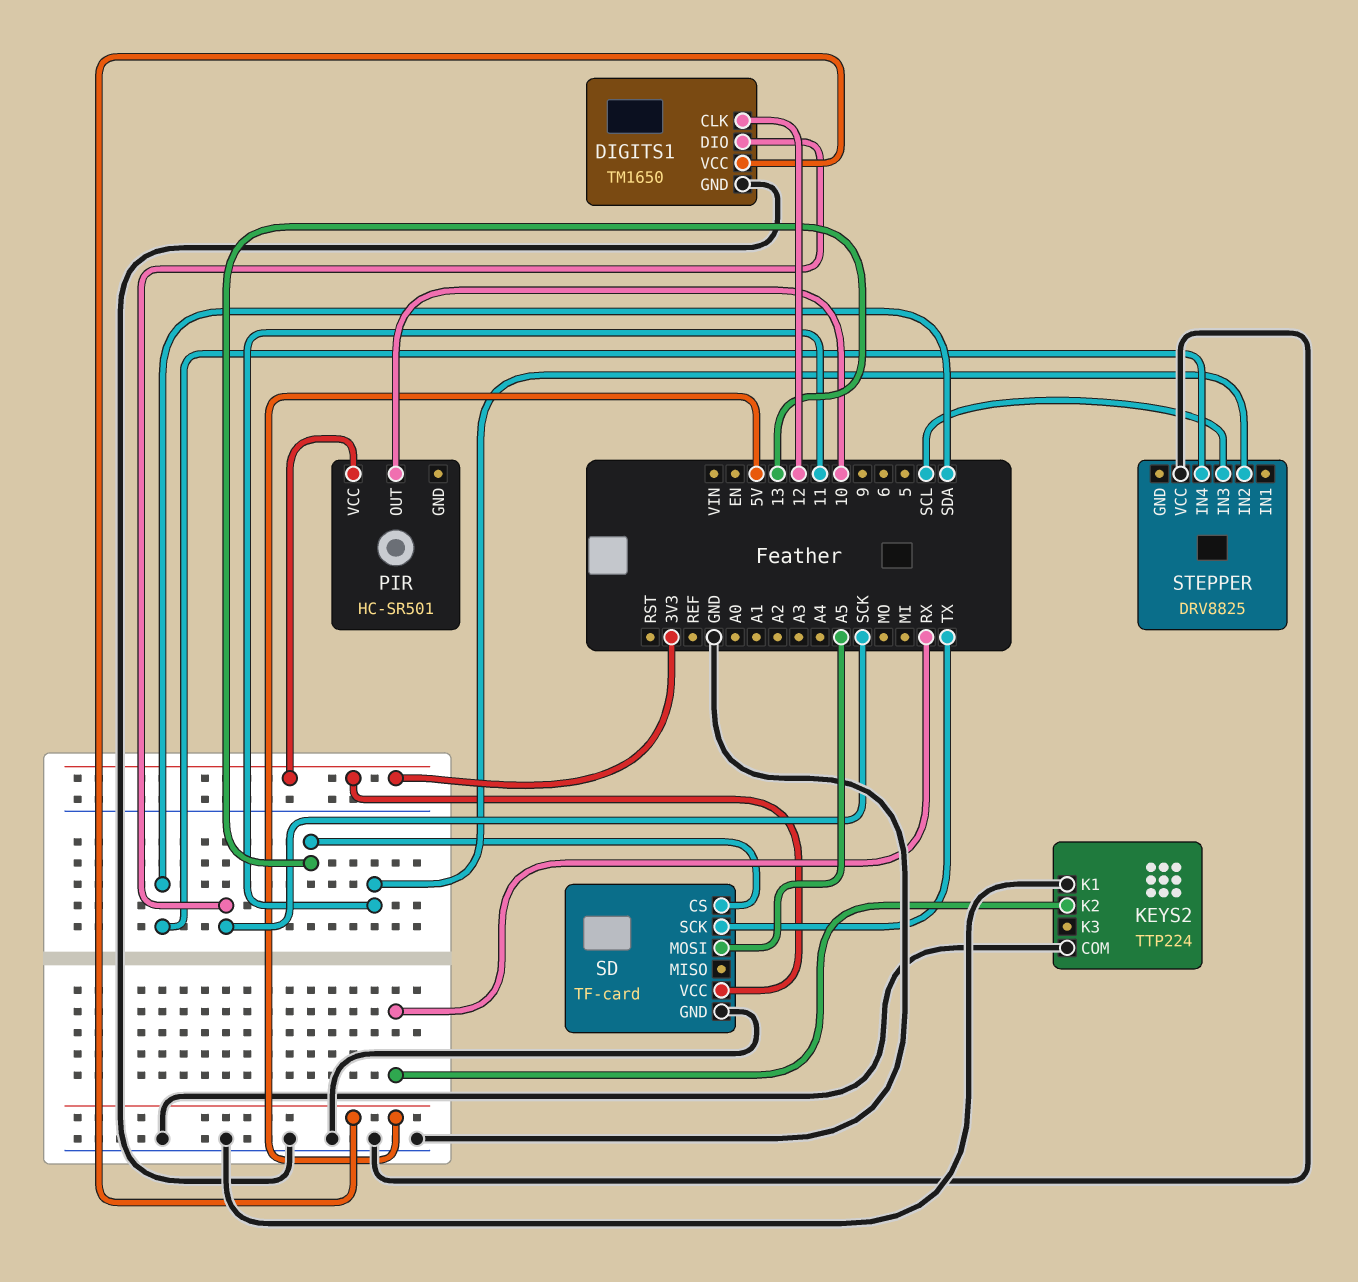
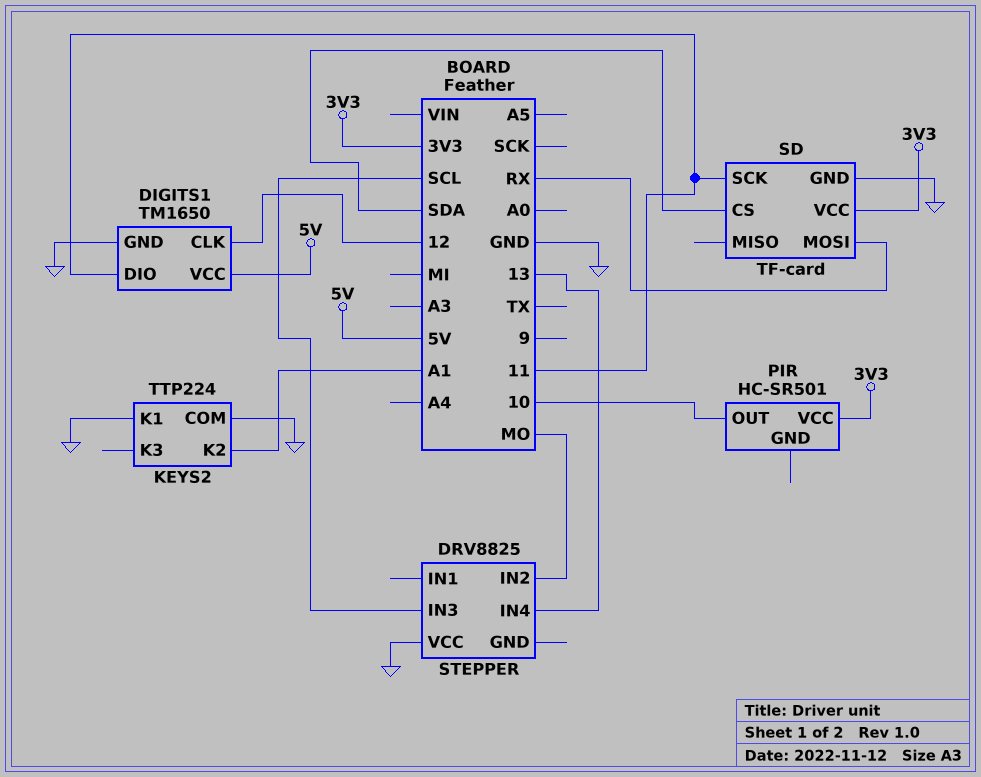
DIGITS1 pin DIO: SCK -> 11
KEYS2 pin K2: RX -> A1
SD pin CS: 13 -> SDA
SD pin MOSI: A5 -> RX
SD pin SCK: TX -> 11
STEPPER pin IN2: 11 -> MO
STEPPER pin IN4: SDA -> 13

